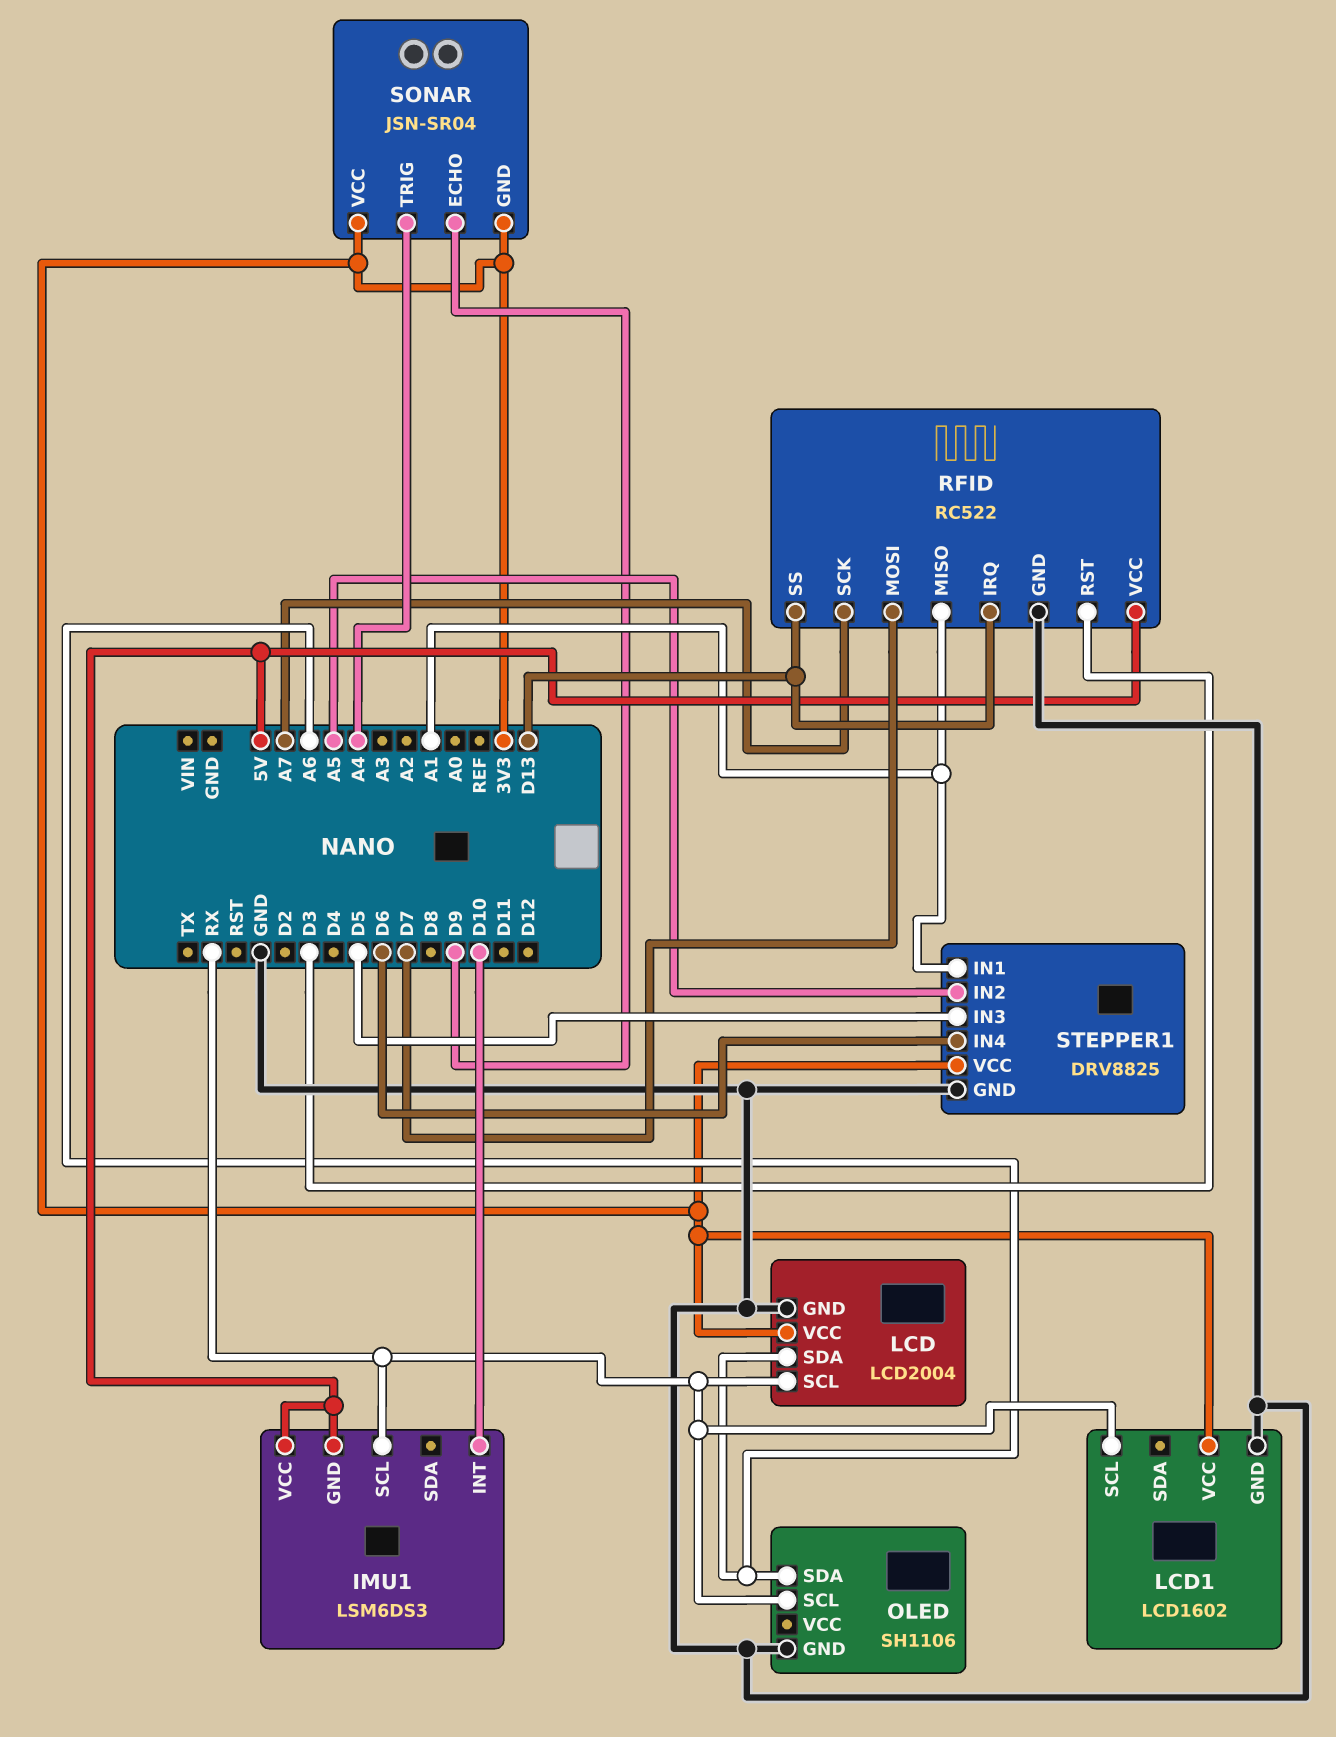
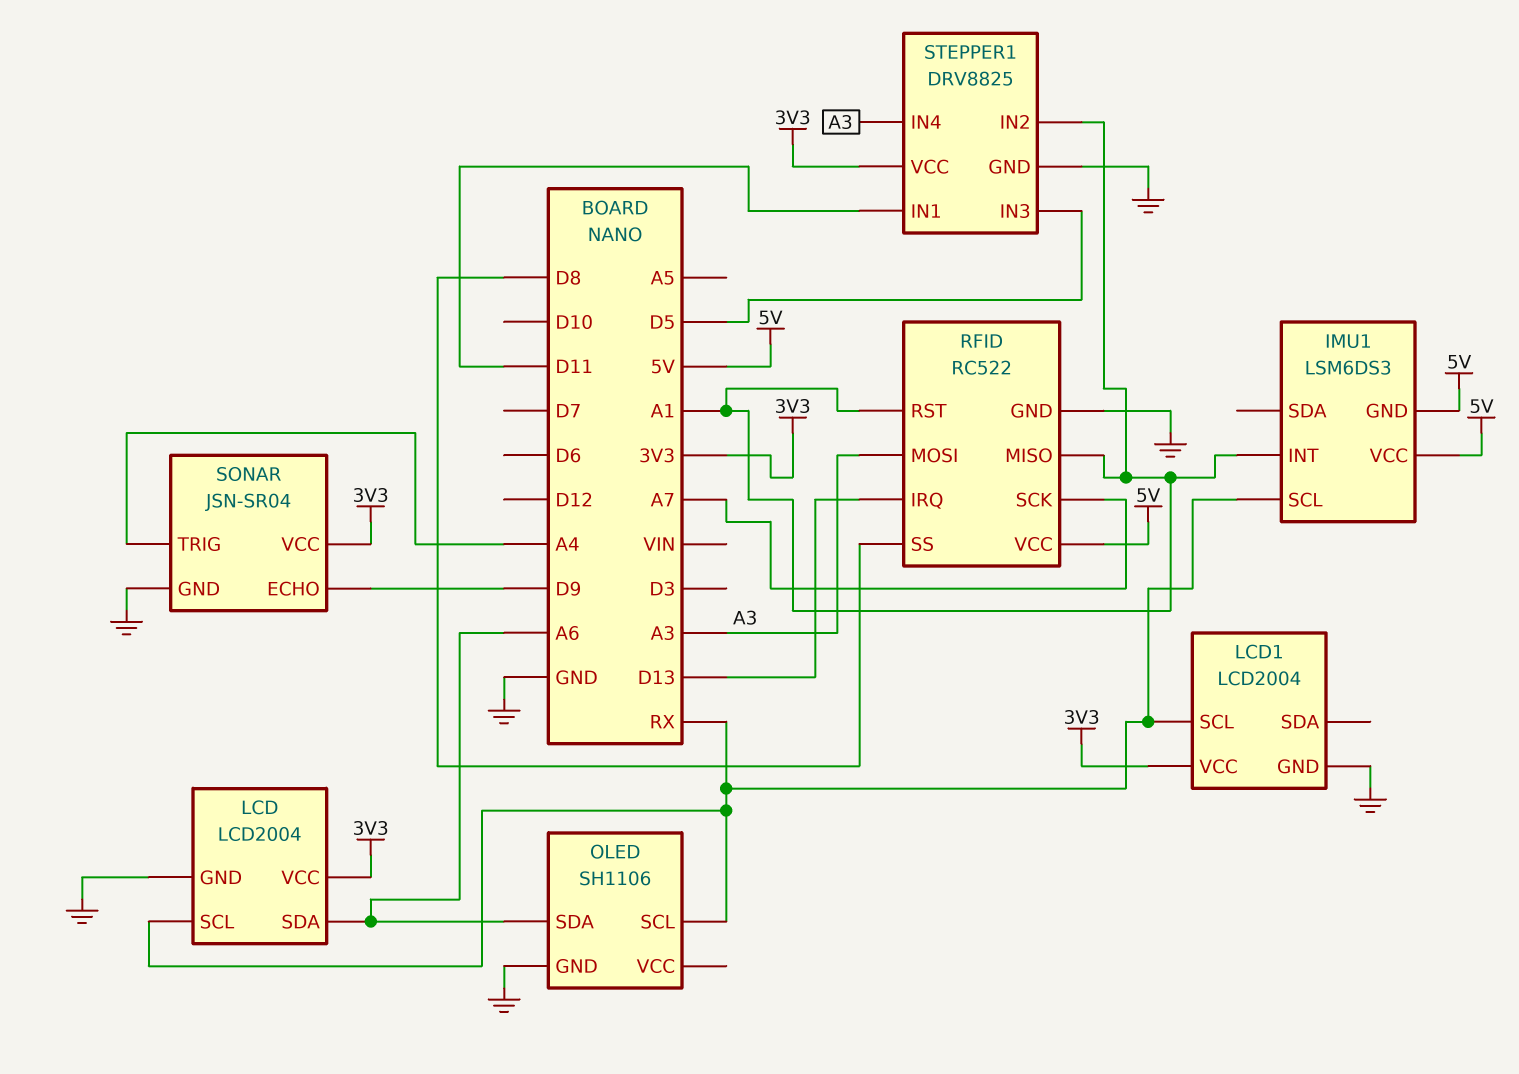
IMU1 pin INT: D10 -> A1
LCD1: LCD1602 -> LCD2004
RFID pin MOSI: D7 -> A3
RFID pin RST: D3 -> A1
RFID pin SS: D13 -> D8
SONAR pin GND: 3V3 -> GND
STEPPER1 pin IN1: A1 -> D11
STEPPER1 pin IN2: A5 -> A1
STEPPER1 pin IN4: D6 -> A3

